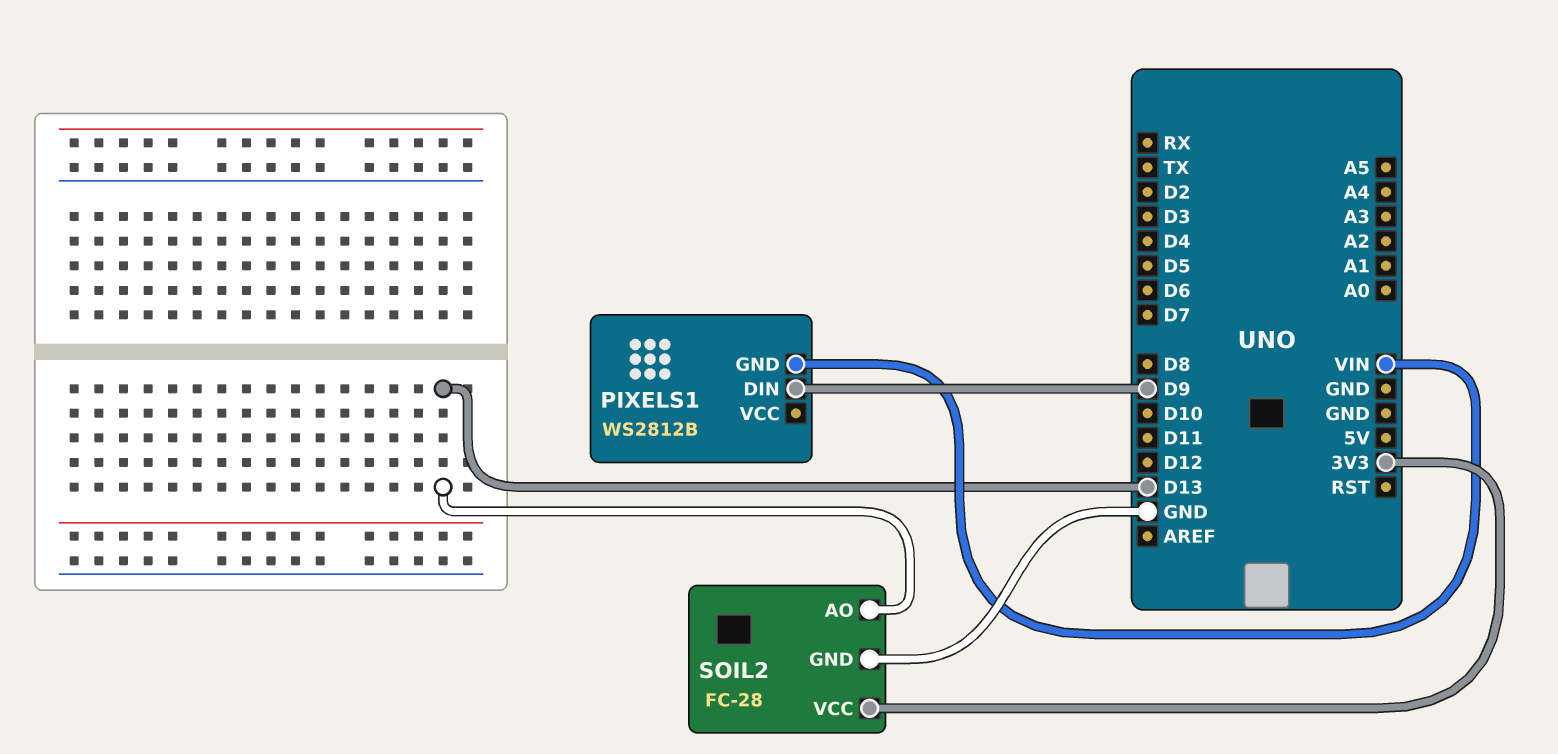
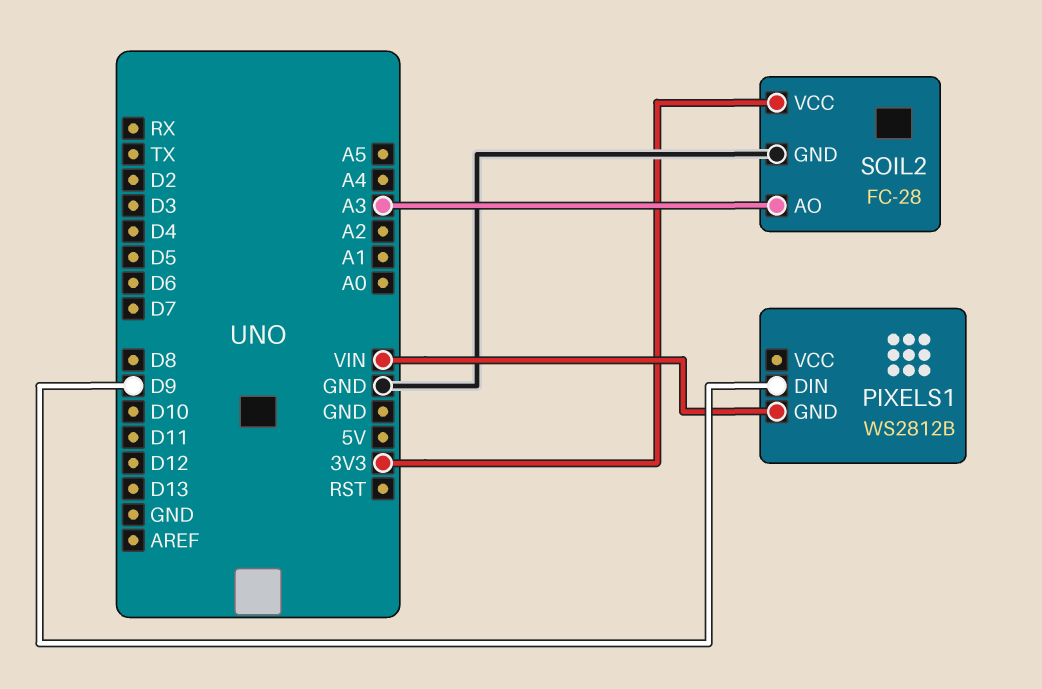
SOIL2 pin AO: D13 -> A3

